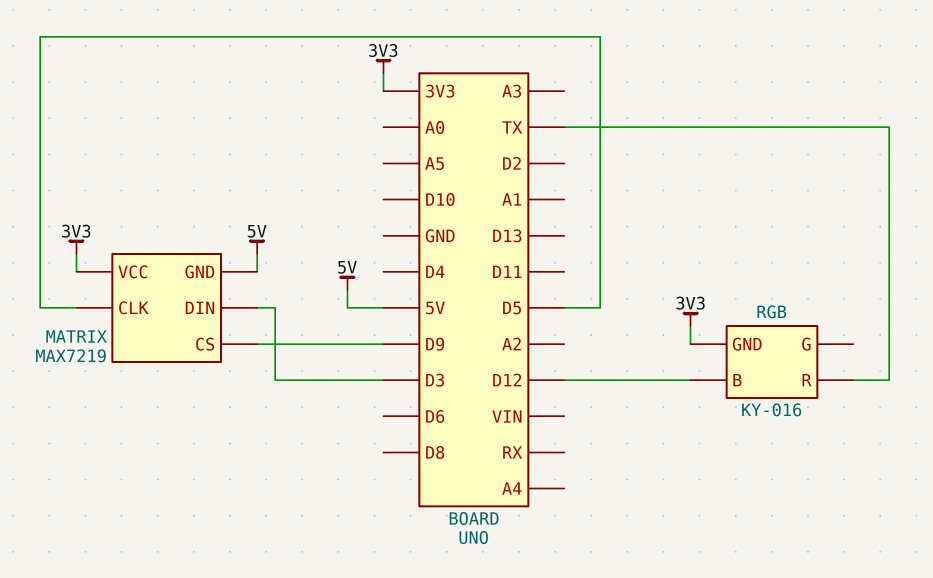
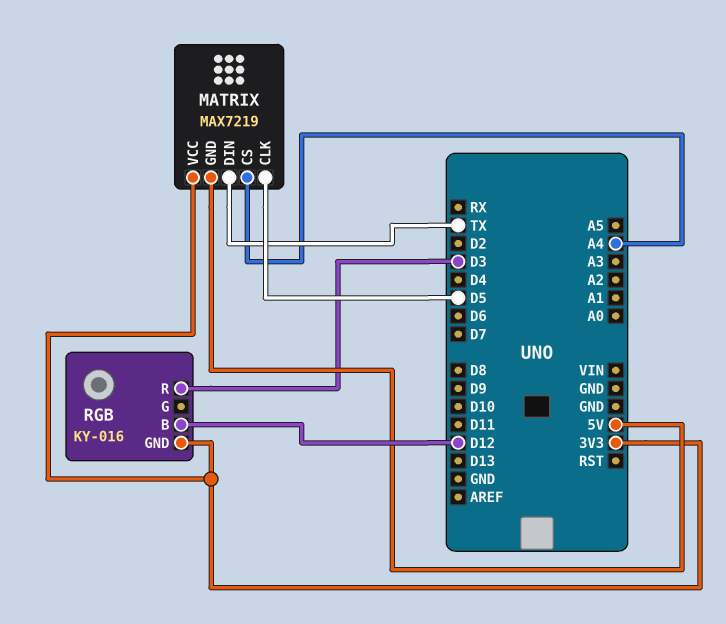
MATRIX pin CS: D9 -> A4
MATRIX pin DIN: D3 -> TX
RGB pin R: TX -> D3

